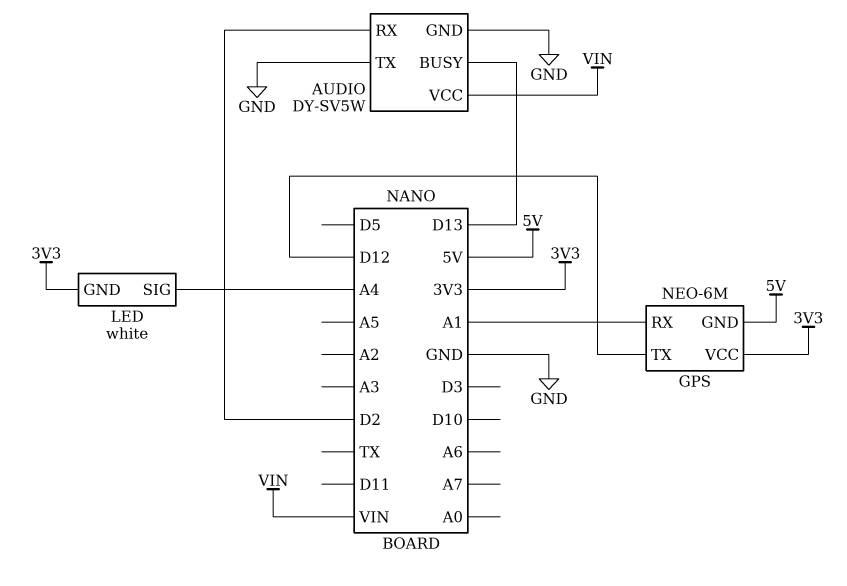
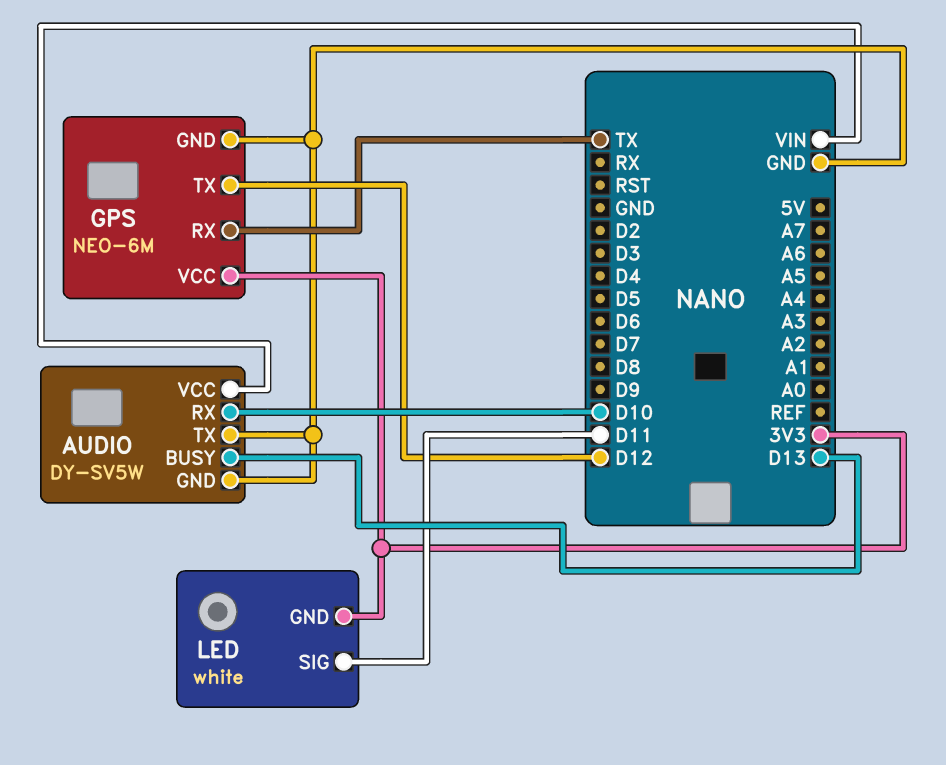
AUDIO pin RX: D2 -> D10
GPS pin GND: 5V -> GND
GPS pin RX: A1 -> TX
LED pin SIG: A4 -> D11

